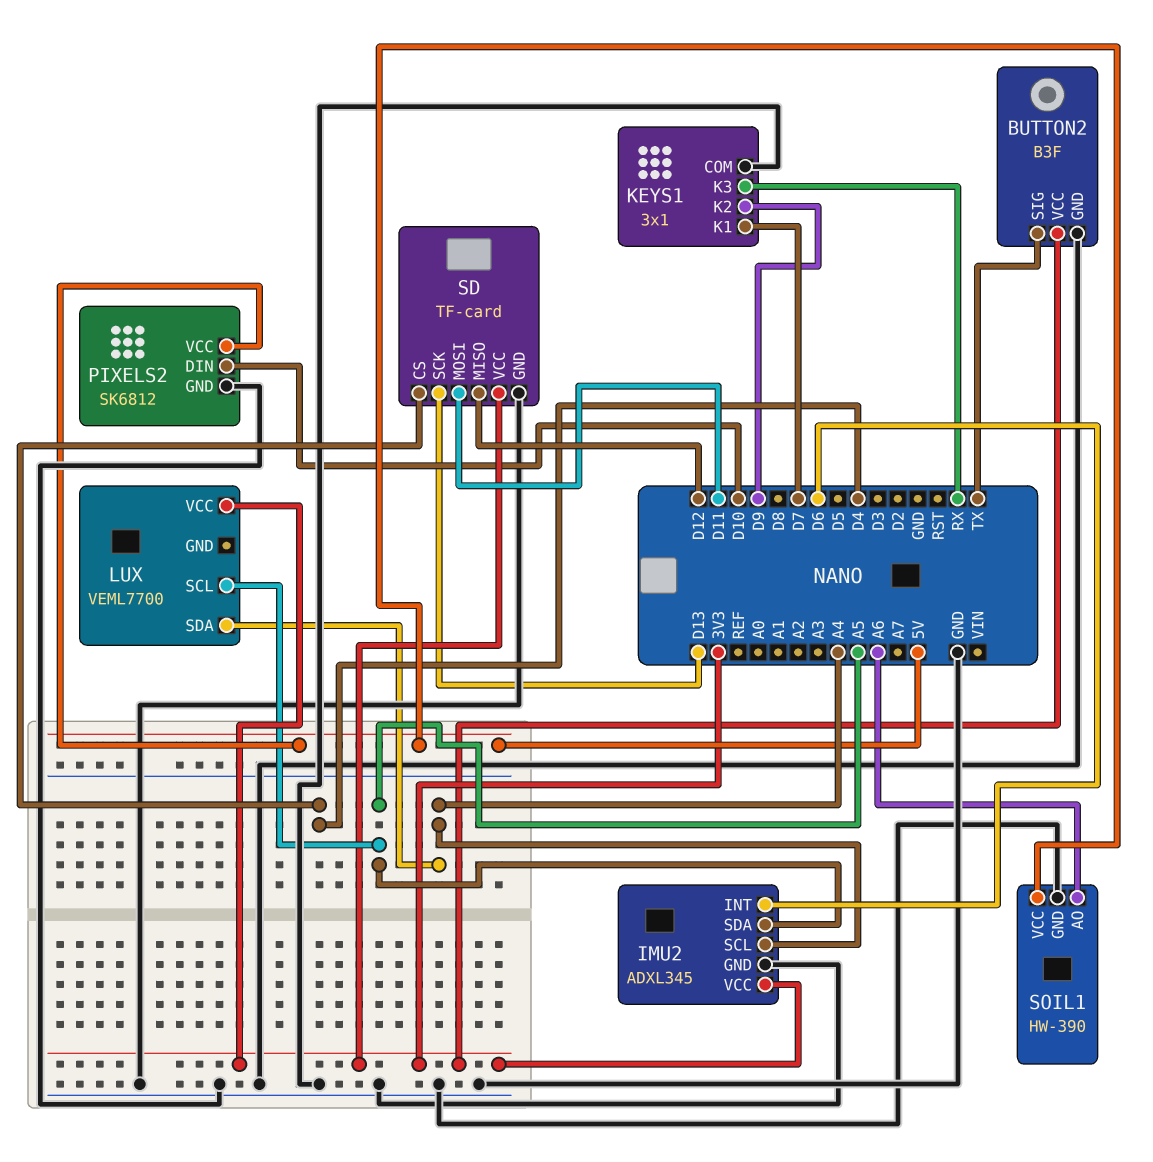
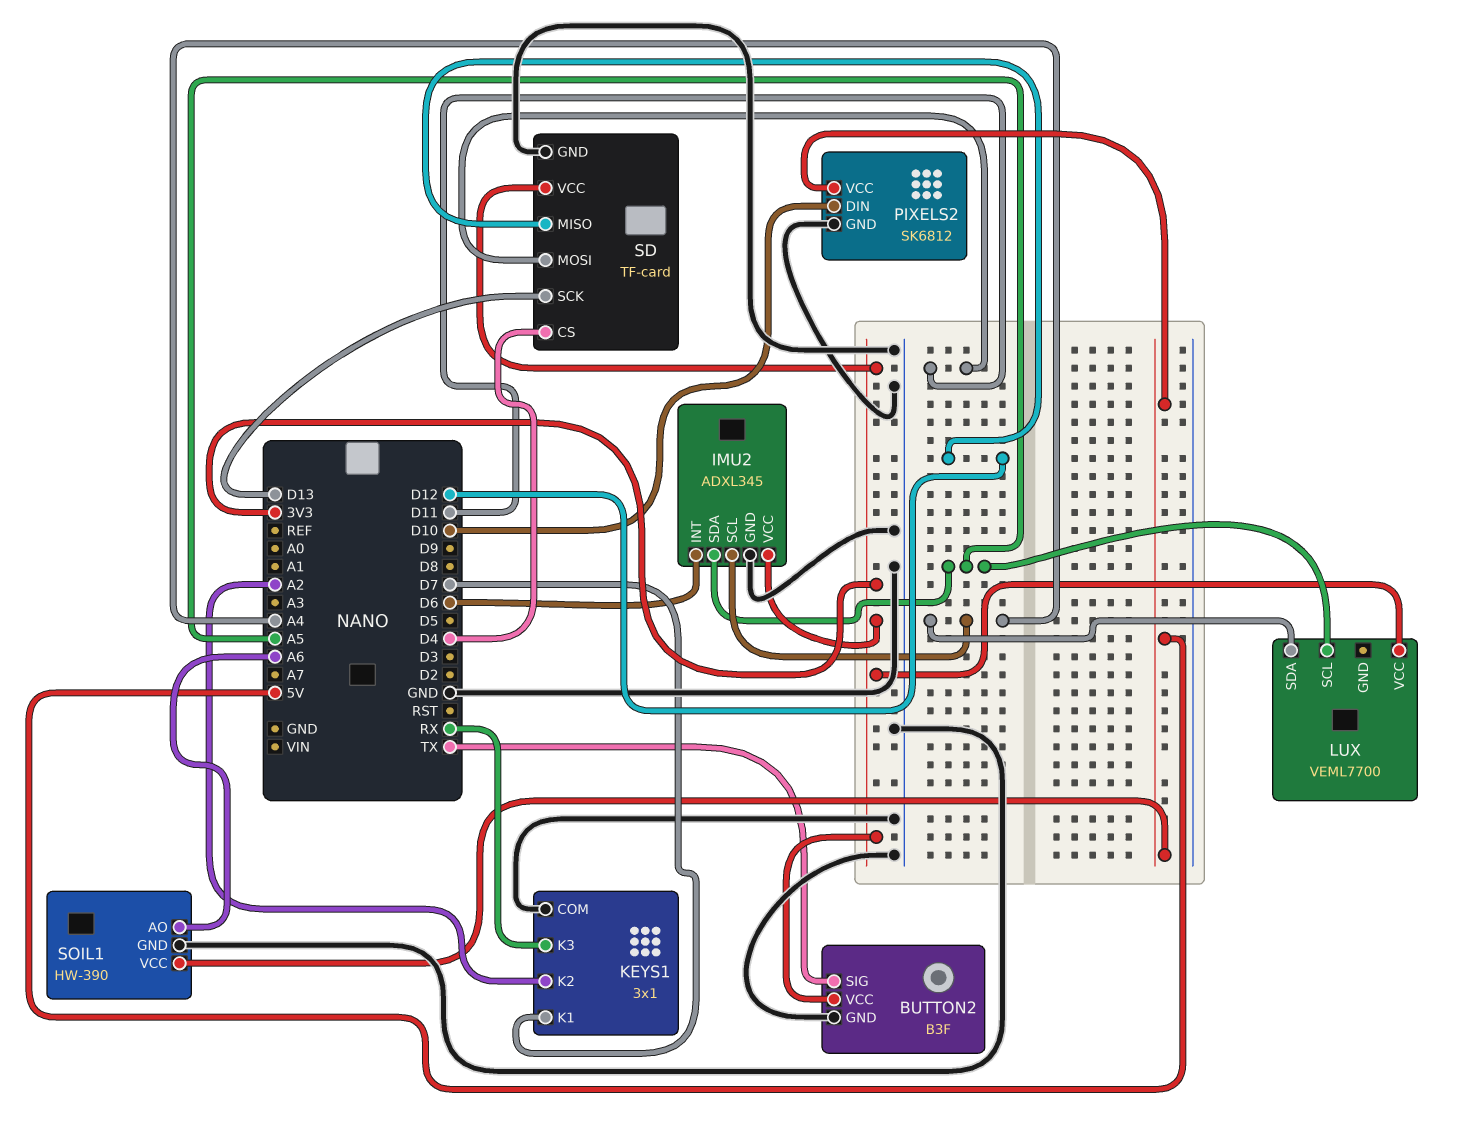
KEYS1 pin K2: D9 -> A2

